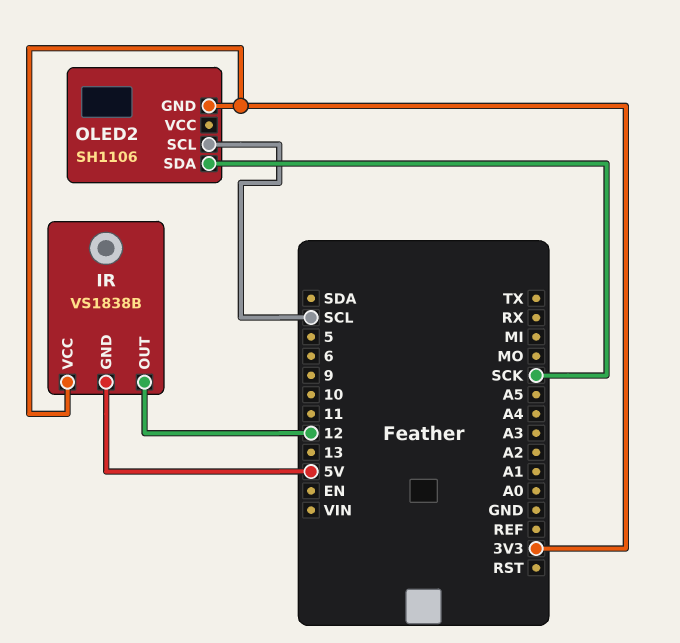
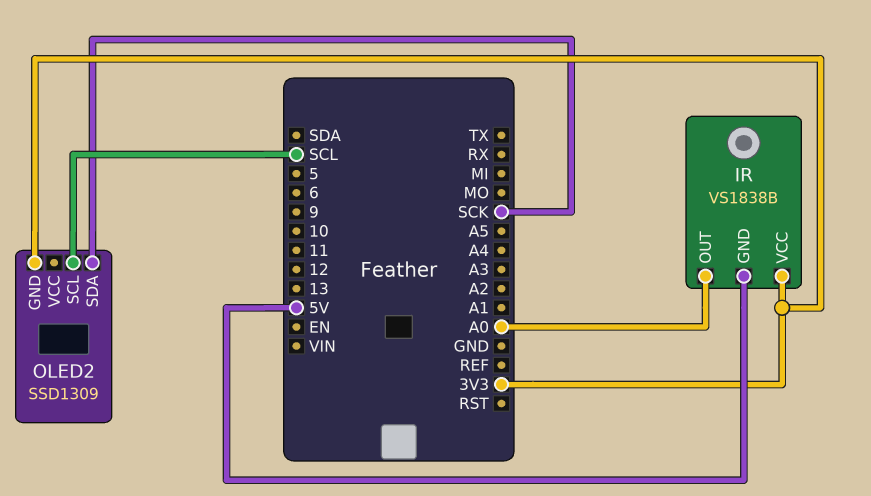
IR pin OUT: 12 -> A0
OLED2: SH1106 -> SSD1309

